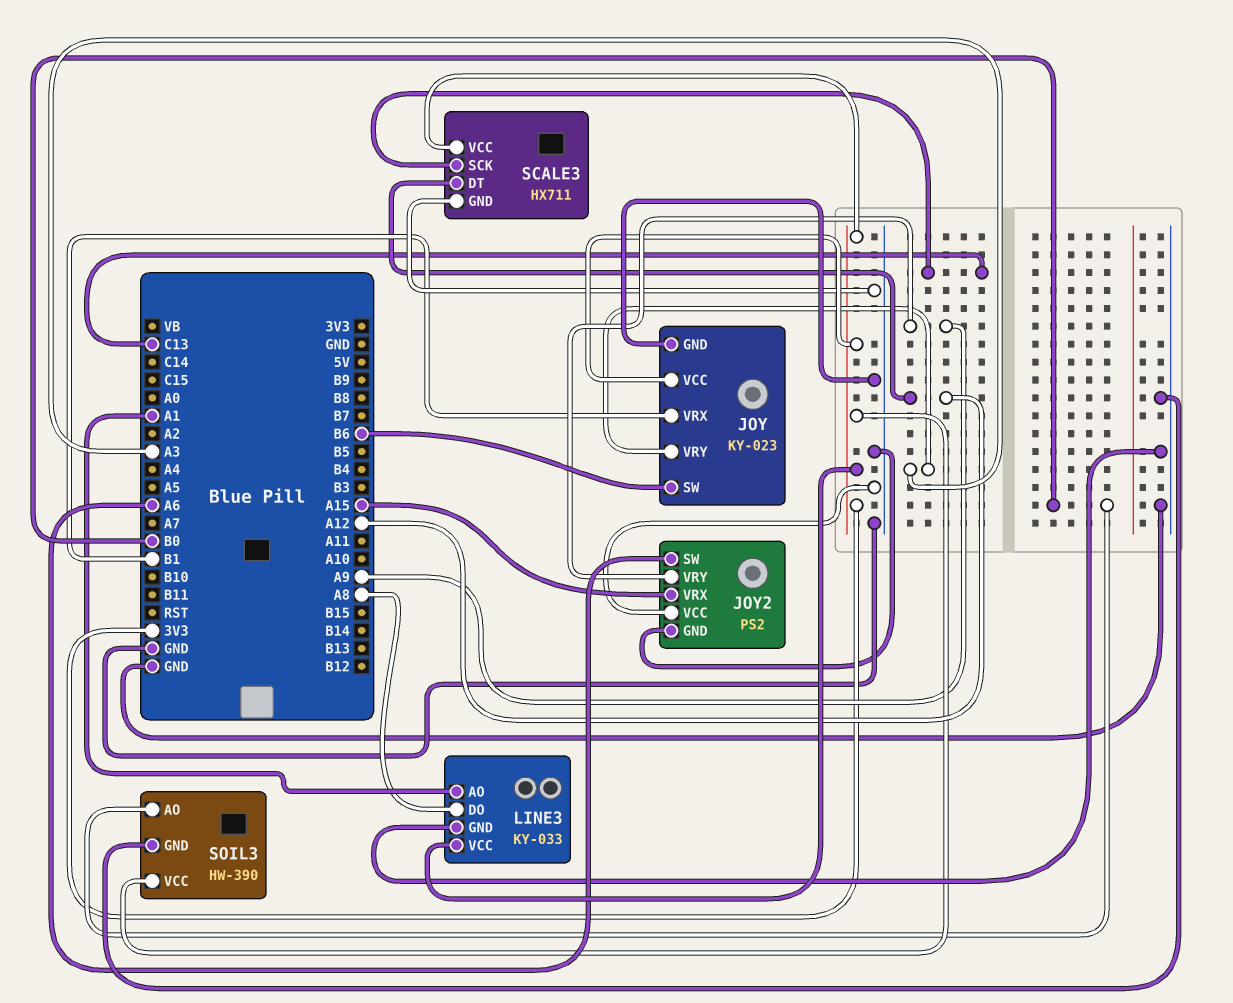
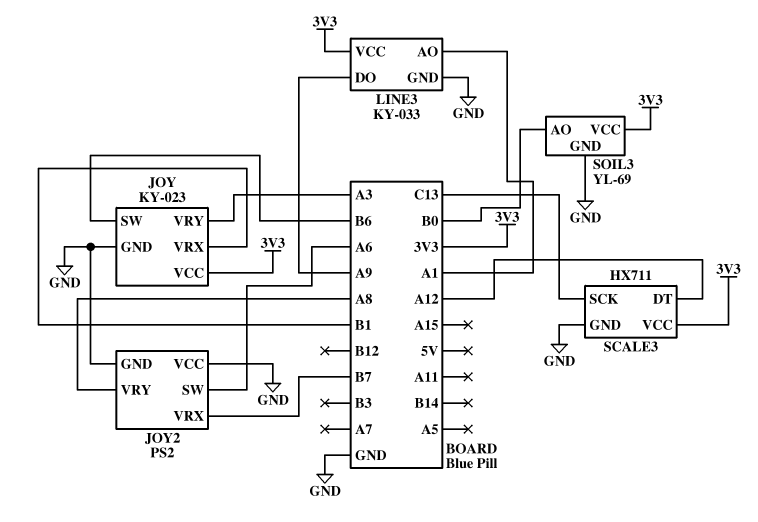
JOY2 pin VRX: A15 -> B7
JOY2 pin VRY: A9 -> A8
LINE3 pin DO: A8 -> A9
SOIL3: HW-390 -> YL-69

